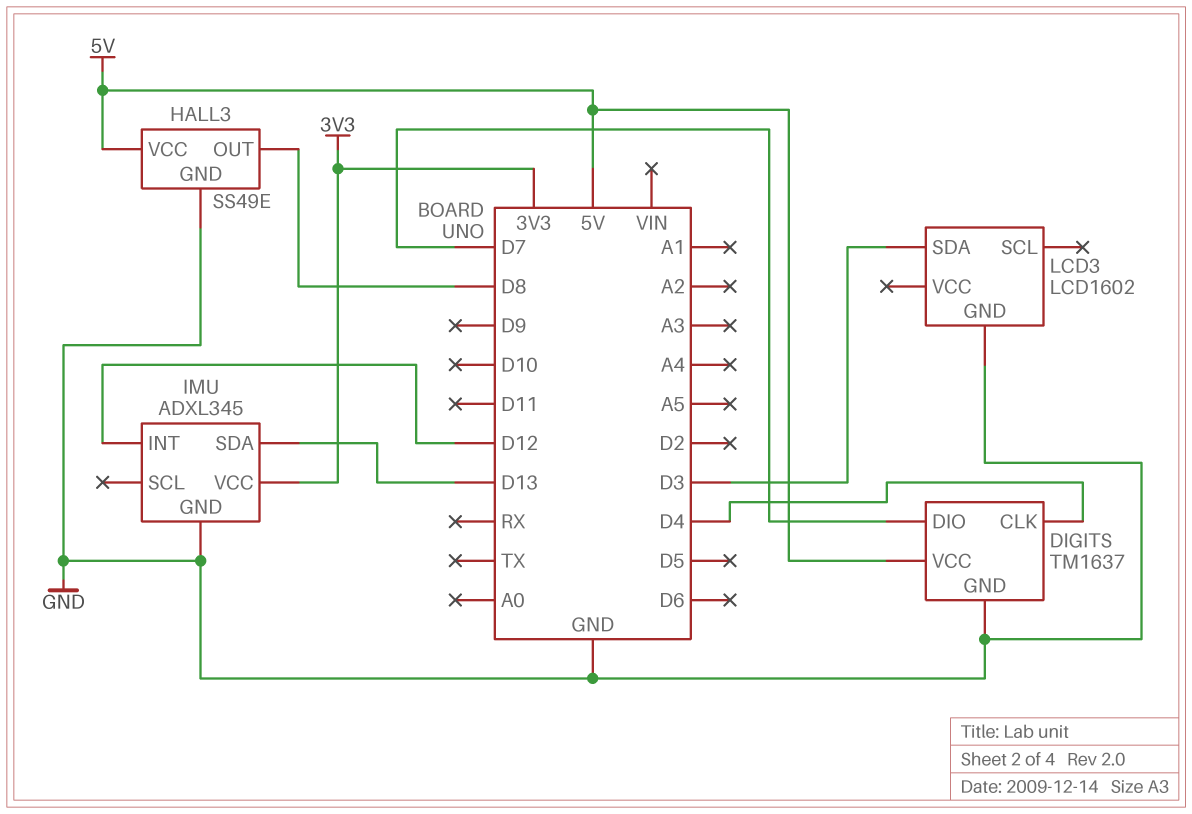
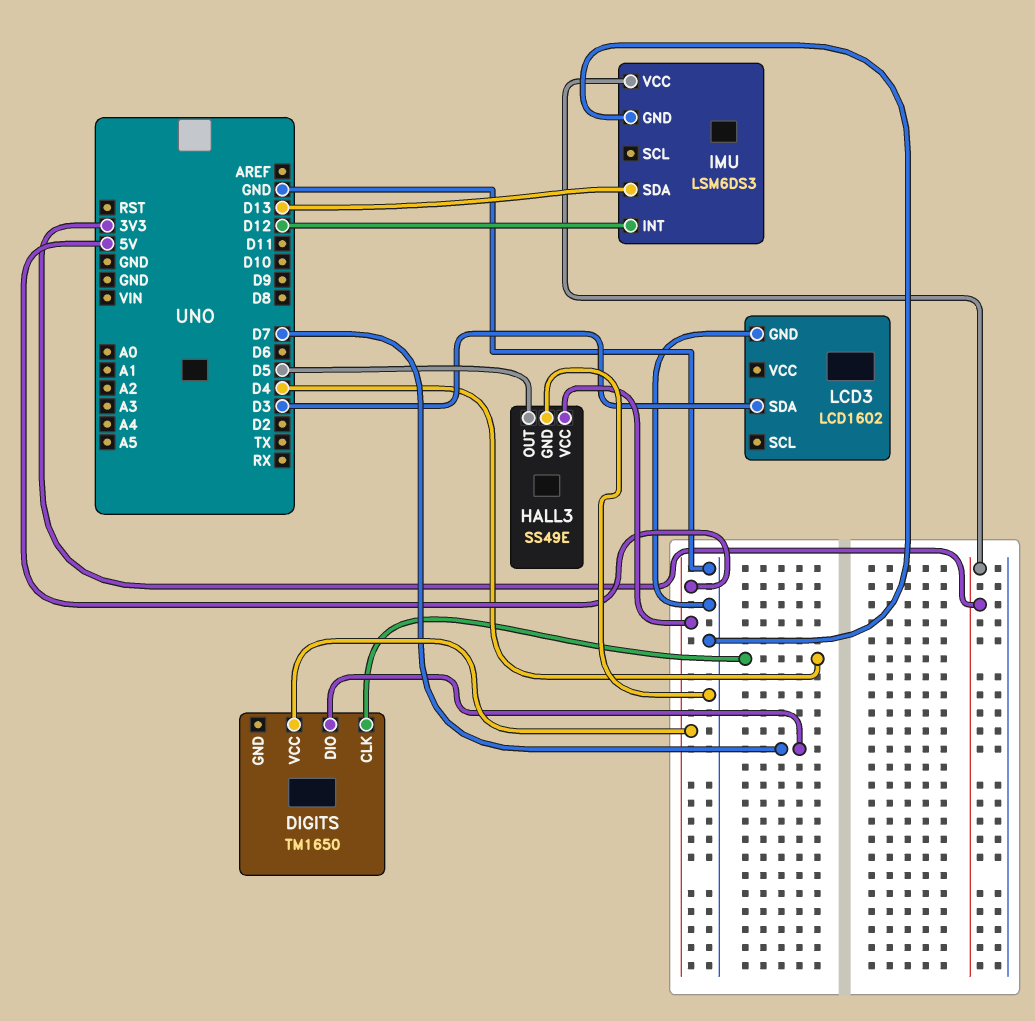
DIGITS: TM1637 -> TM1650
DIGITS pin GND: GND -> none
HALL3 pin OUT: D8 -> D5
IMU: ADXL345 -> LSM6DS3

